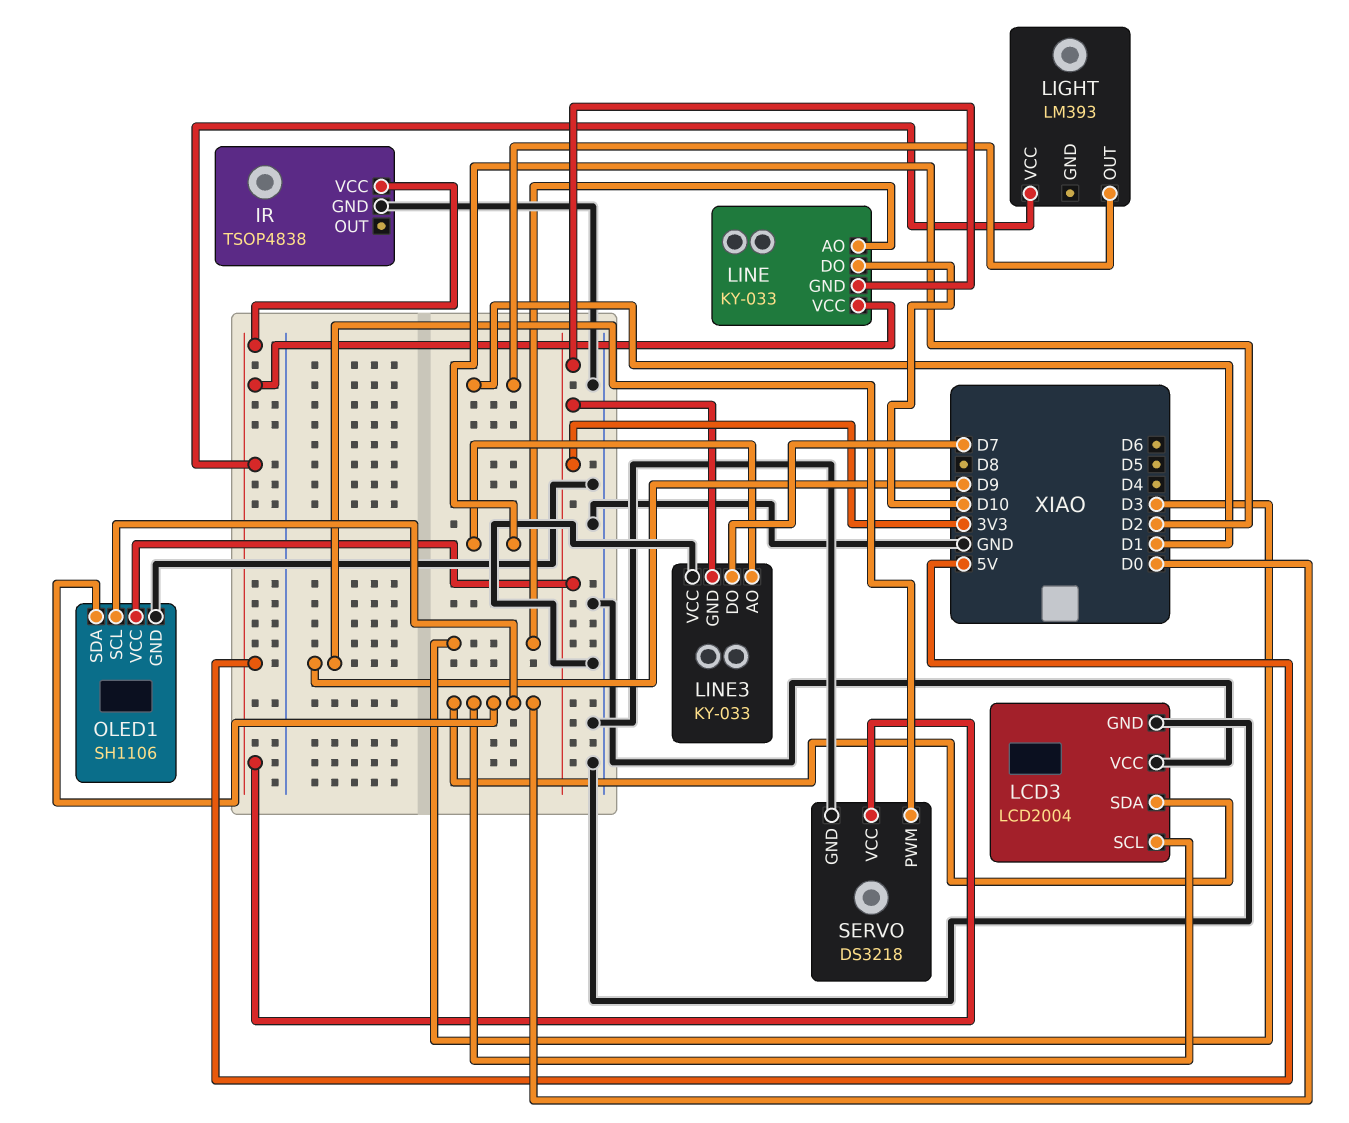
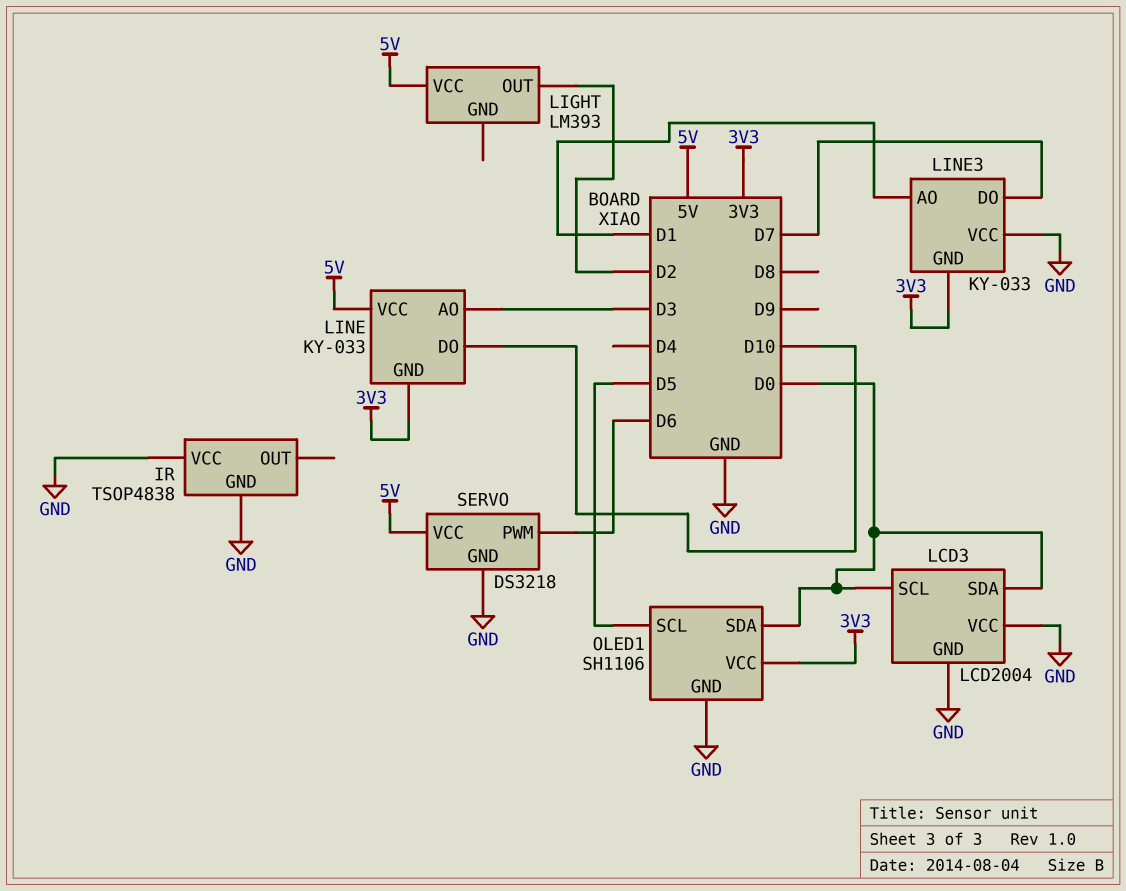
IR pin VCC: 5V -> GND
LIGHT pin OUT: D1 -> D2
LINE3 pin AO: D2 -> D1
OLED1 pin SCL: D0 -> D5
SERVO pin PWM: D9 -> D6

